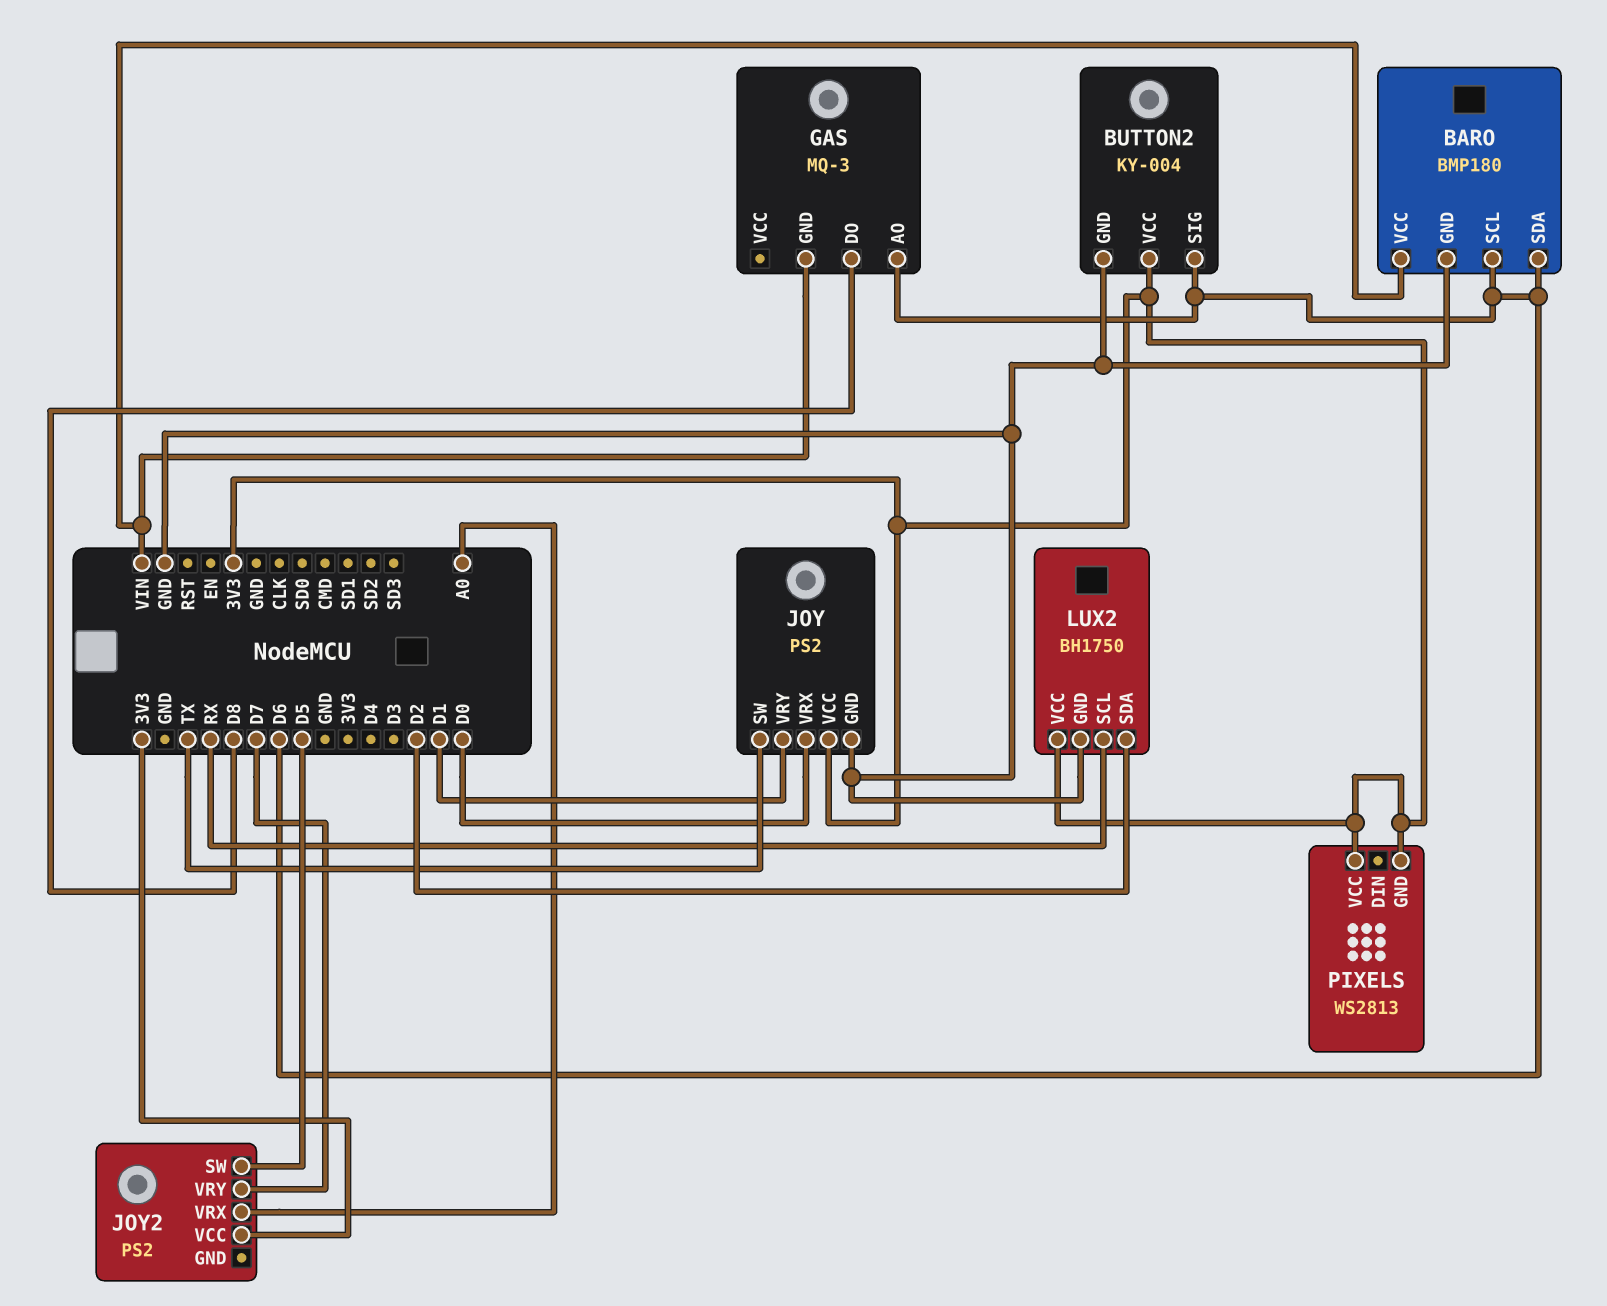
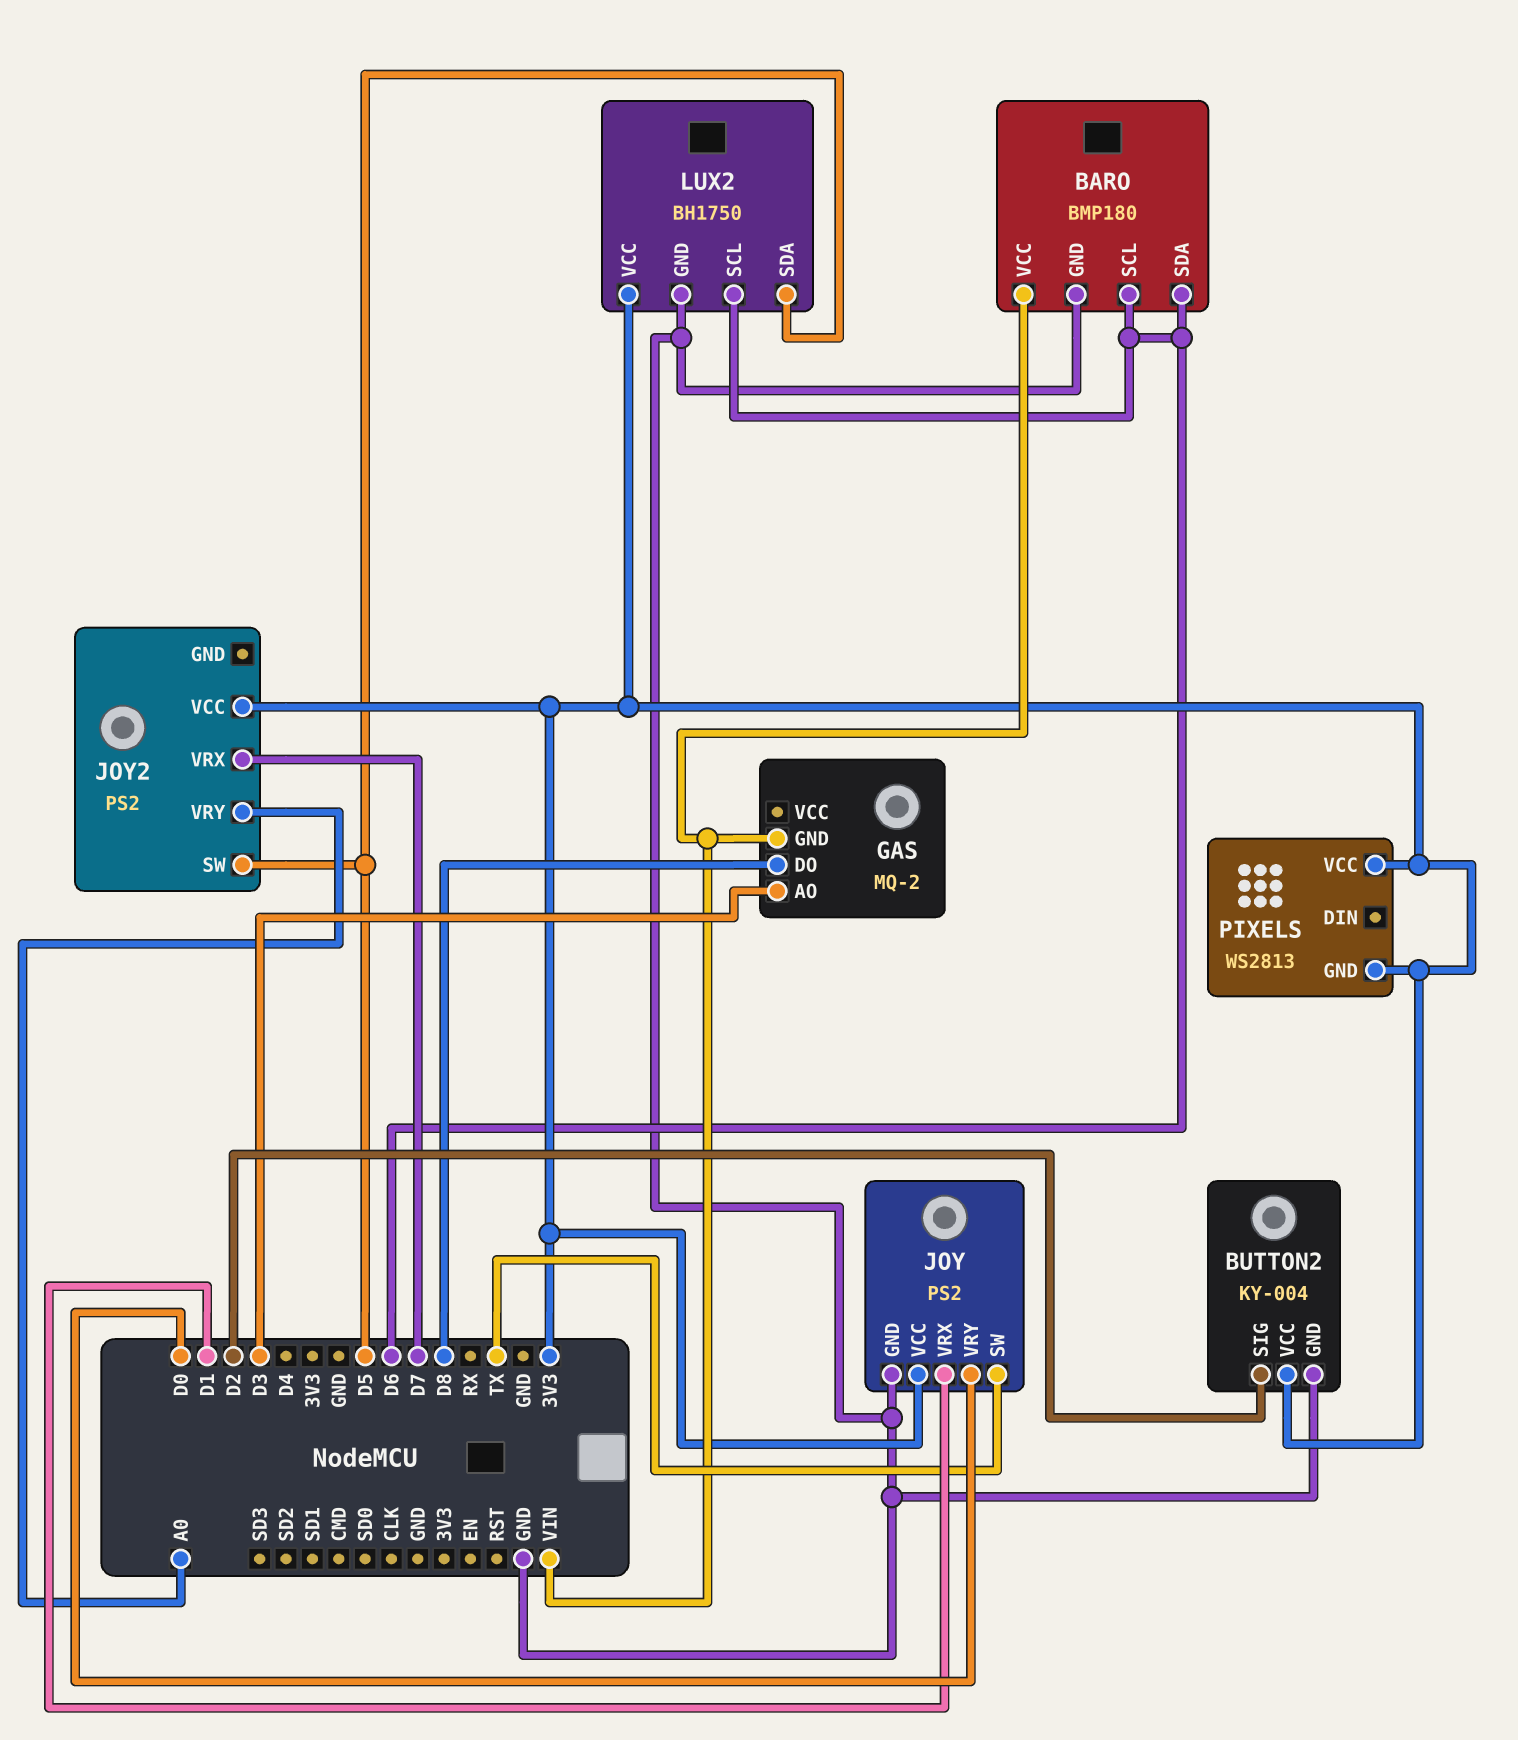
BUTTON2 pin SIG: D6 -> D2
GAS: MQ-3 -> MQ-2
GAS pin AO: D6 -> D3
JOY pin VRX: D0 -> D1
JOY pin VRY: D1 -> D0
JOY2 pin VRX: A0 -> D7
JOY2 pin VRY: D7 -> A0
LUX2 pin SCL: RX -> D6
LUX2 pin SDA: D2 -> D5

